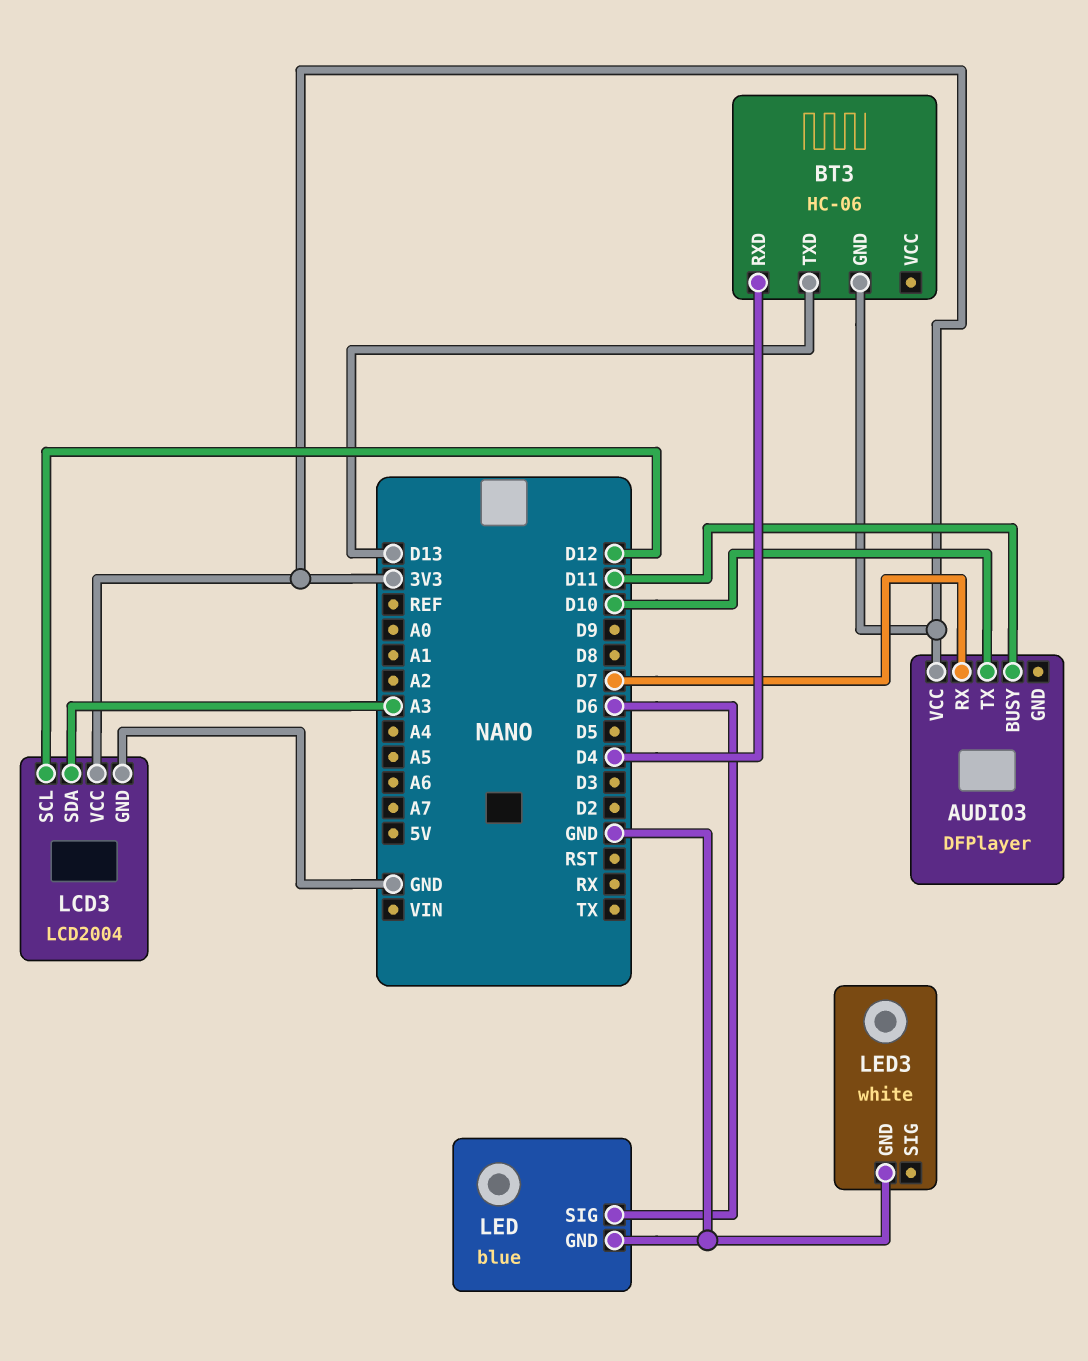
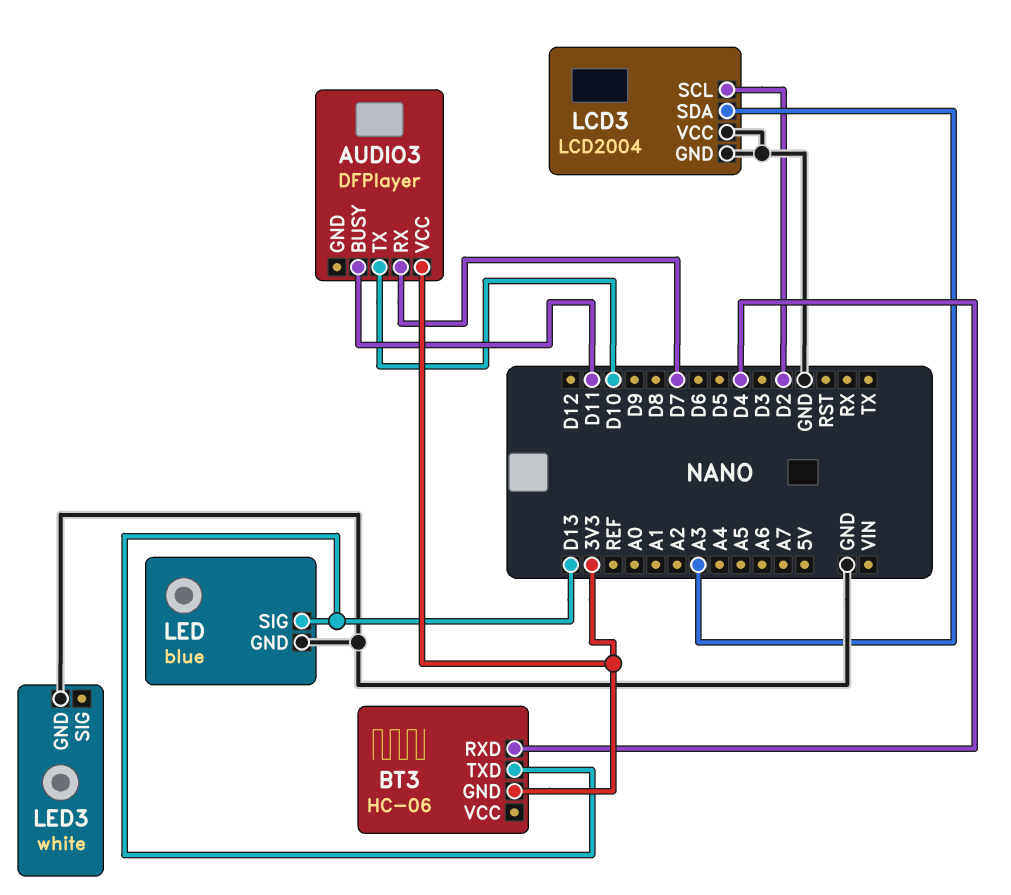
LCD3 pin SCL: D12 -> D2
LCD3 pin VCC: 3V3 -> GND
LED pin SIG: D6 -> D13

